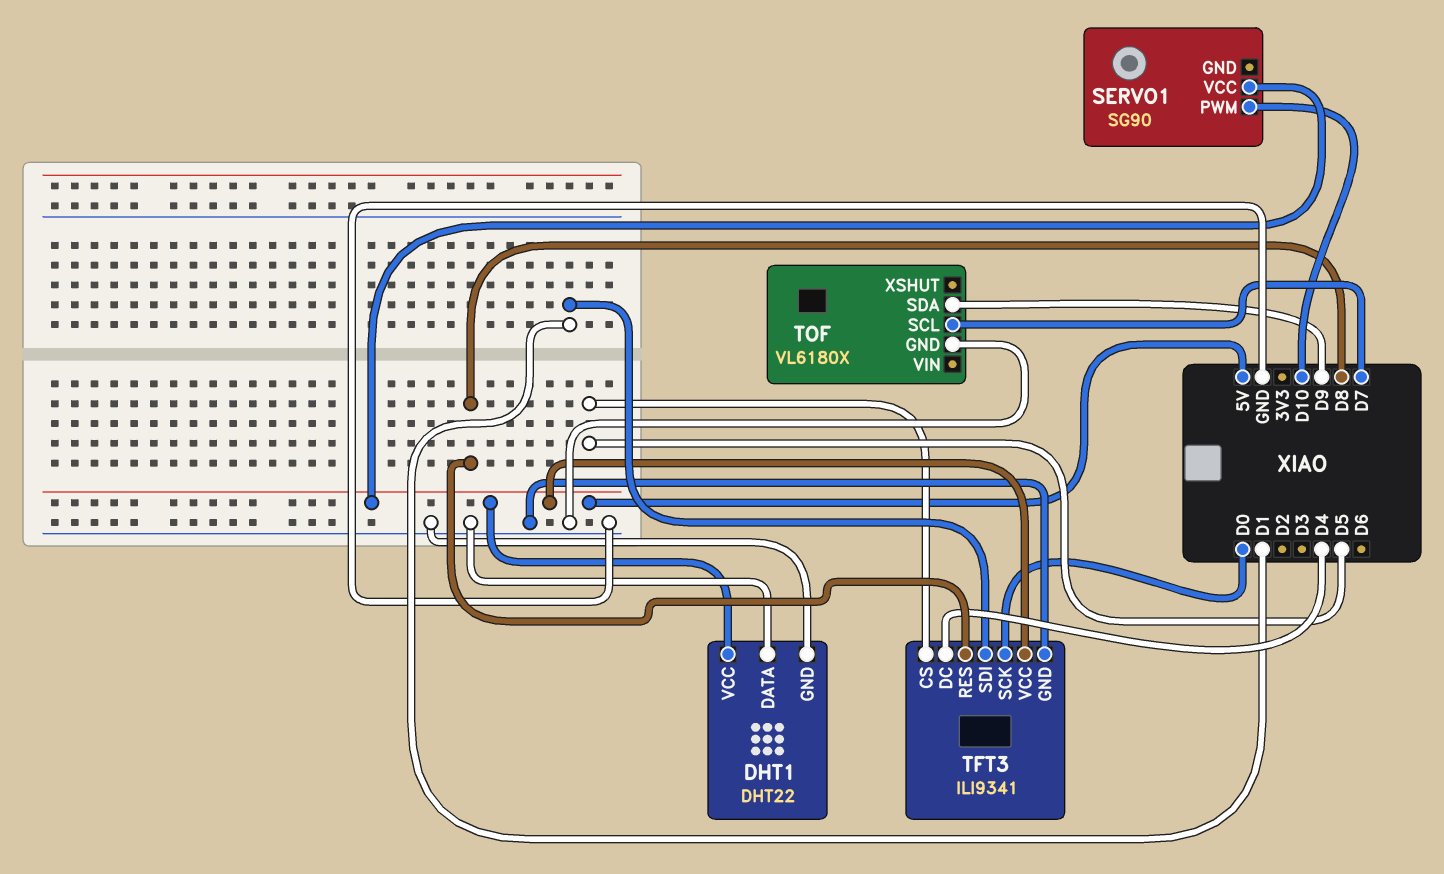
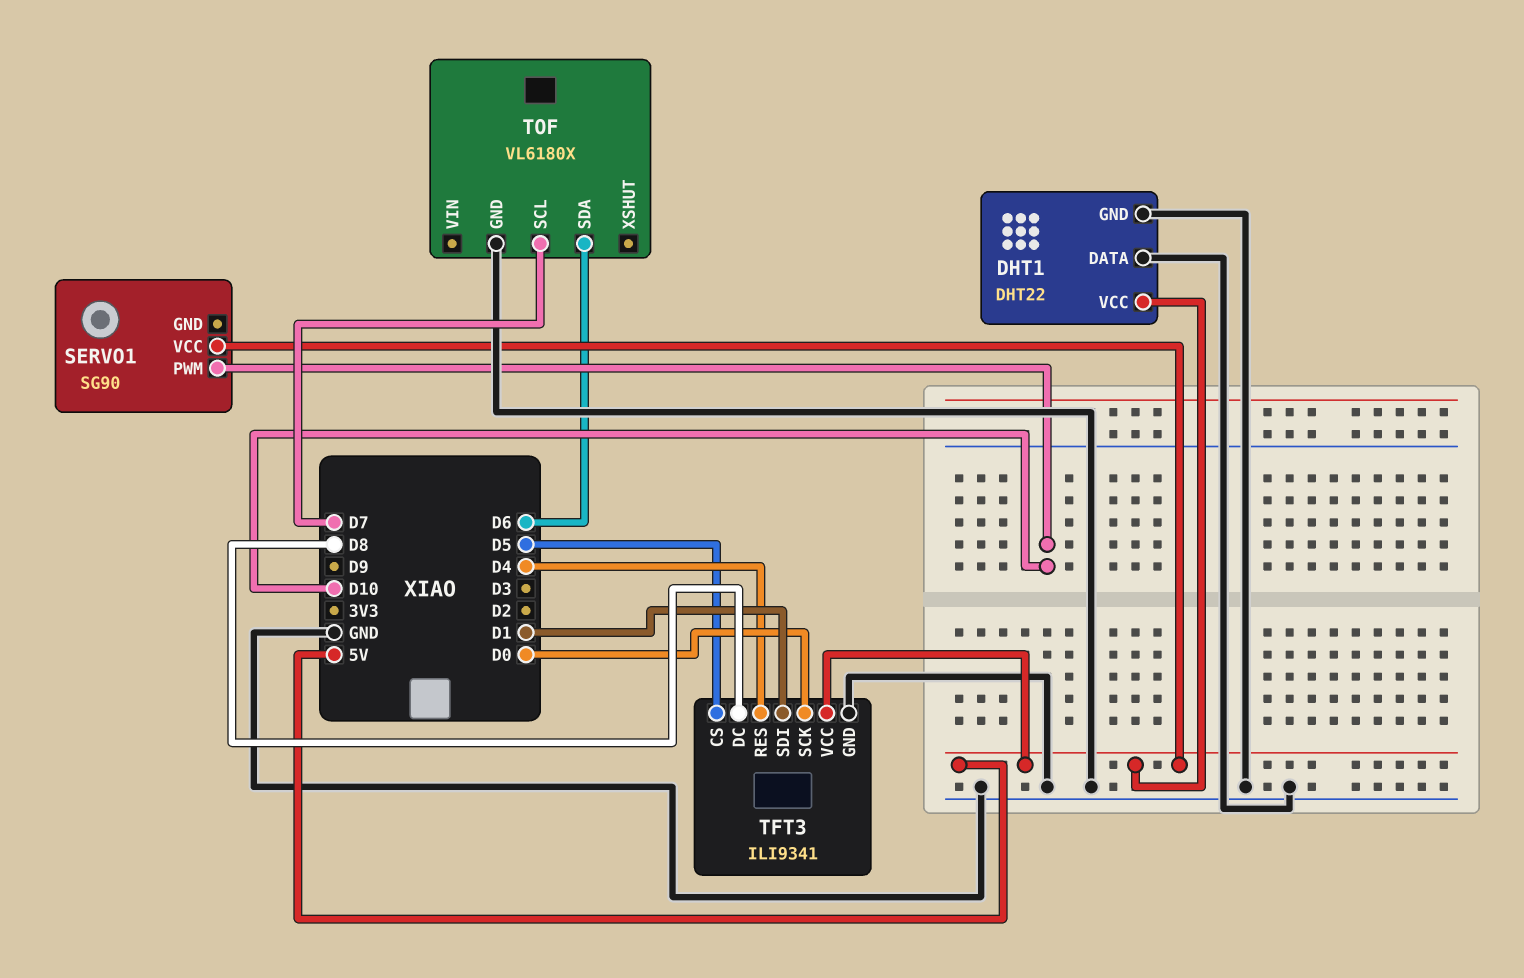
TFT3 pin DC: D4 -> D8
TFT3 pin RES: D8 -> D4
TOF pin SDA: D9 -> D6

